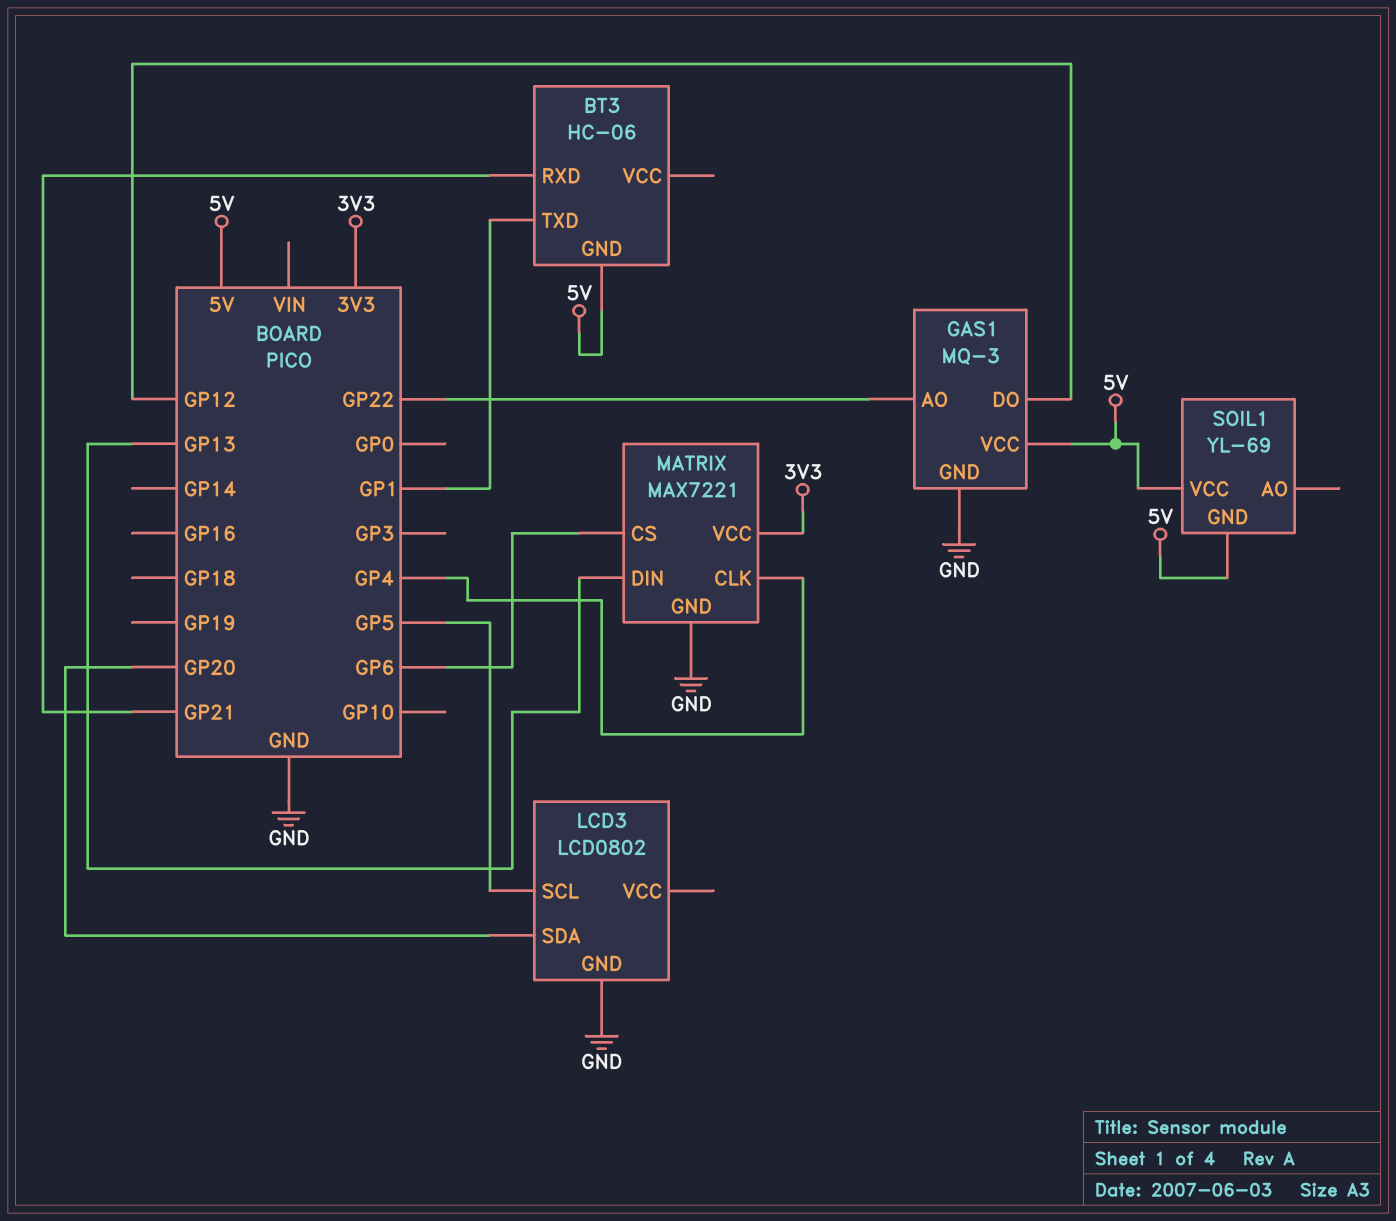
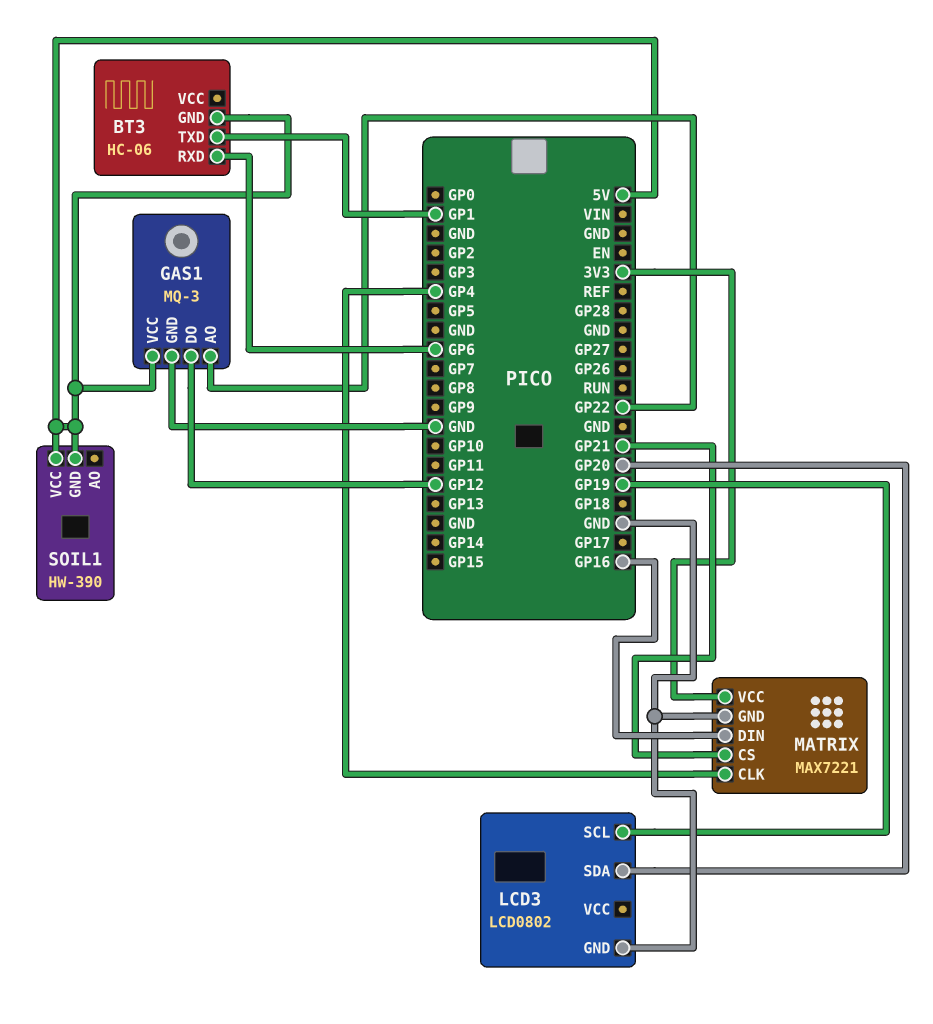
BT3 pin RXD: GP21 -> GP6
LCD3 pin SCL: GP5 -> GP19
MATRIX pin CS: GP6 -> GP21
MATRIX pin DIN: GP13 -> GP16
SOIL1: YL-69 -> HW-390

